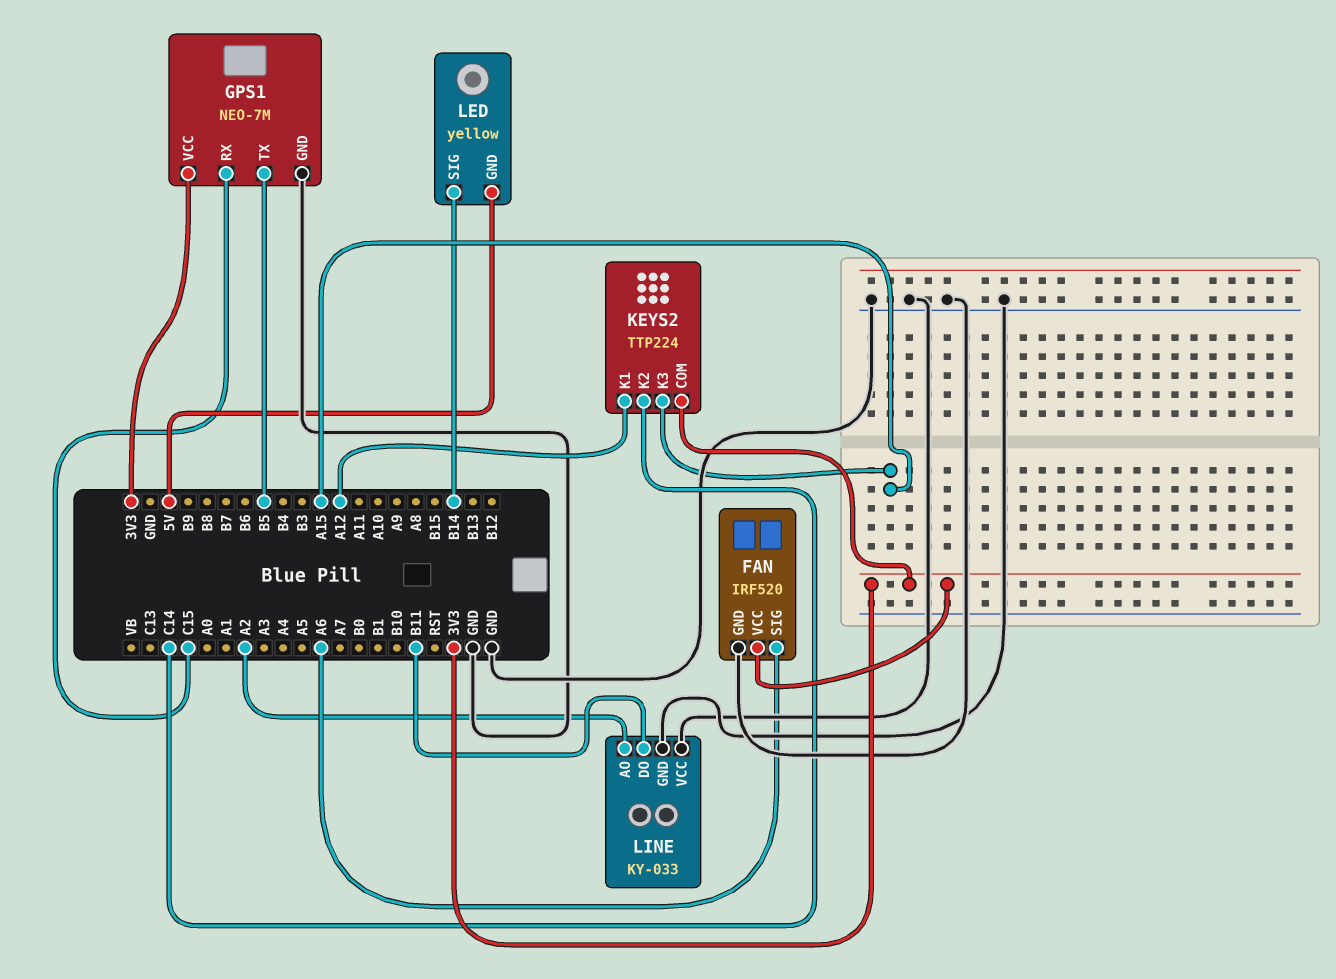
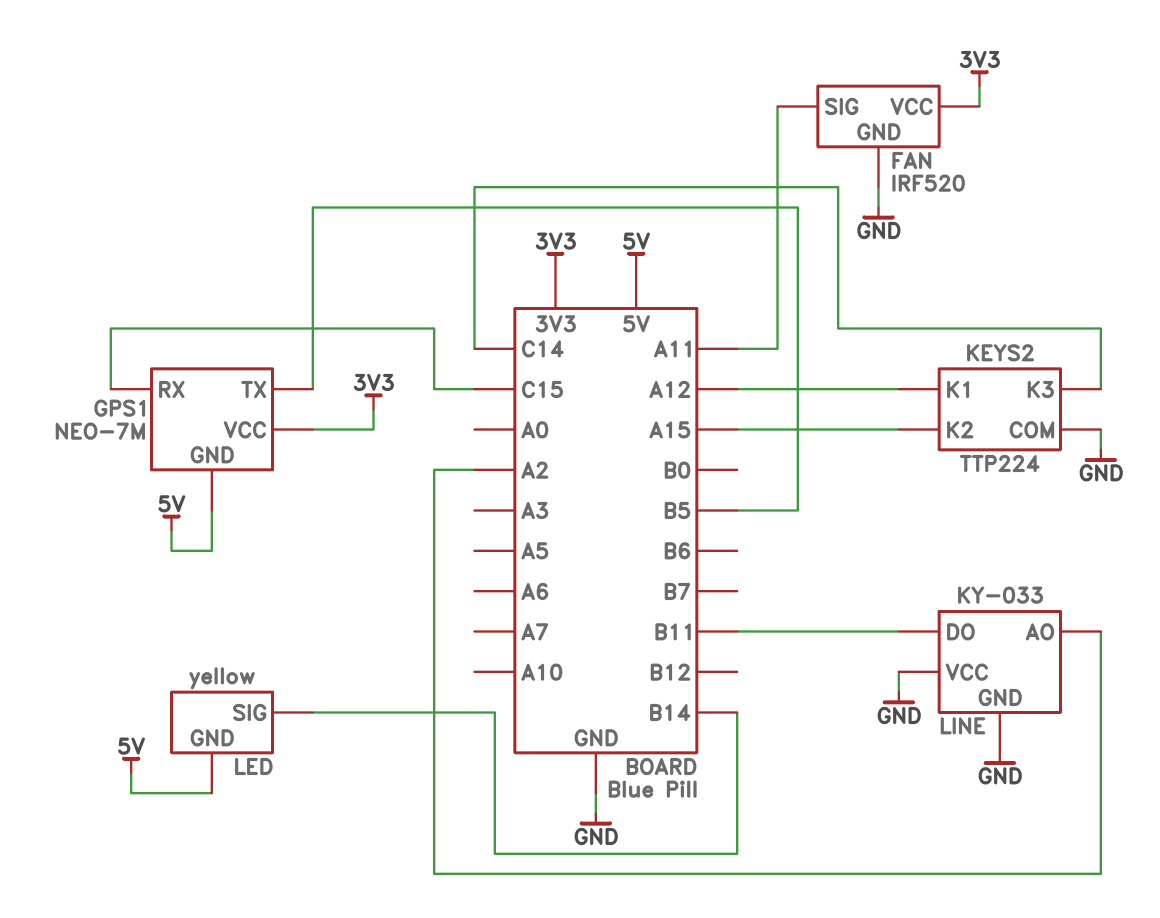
FAN pin SIG: A6 -> A11
GPS1 pin GND: GND -> 5V
KEYS2 pin COM: 3V3 -> GND
KEYS2 pin K2: C14 -> A15
KEYS2 pin K3: A15 -> C14

